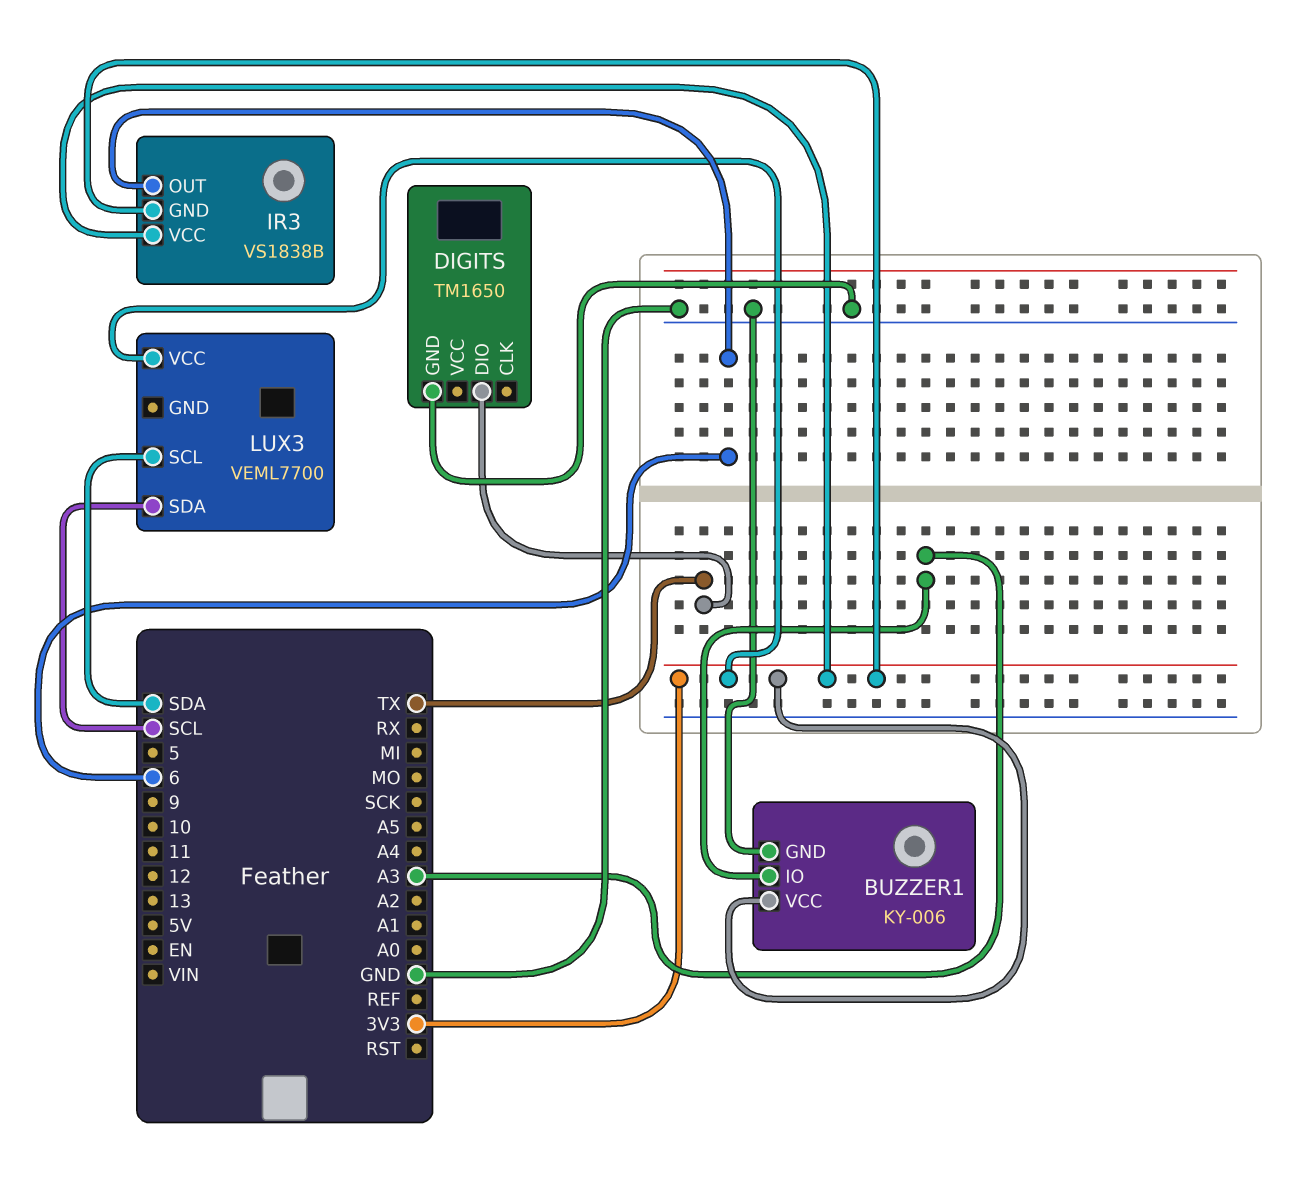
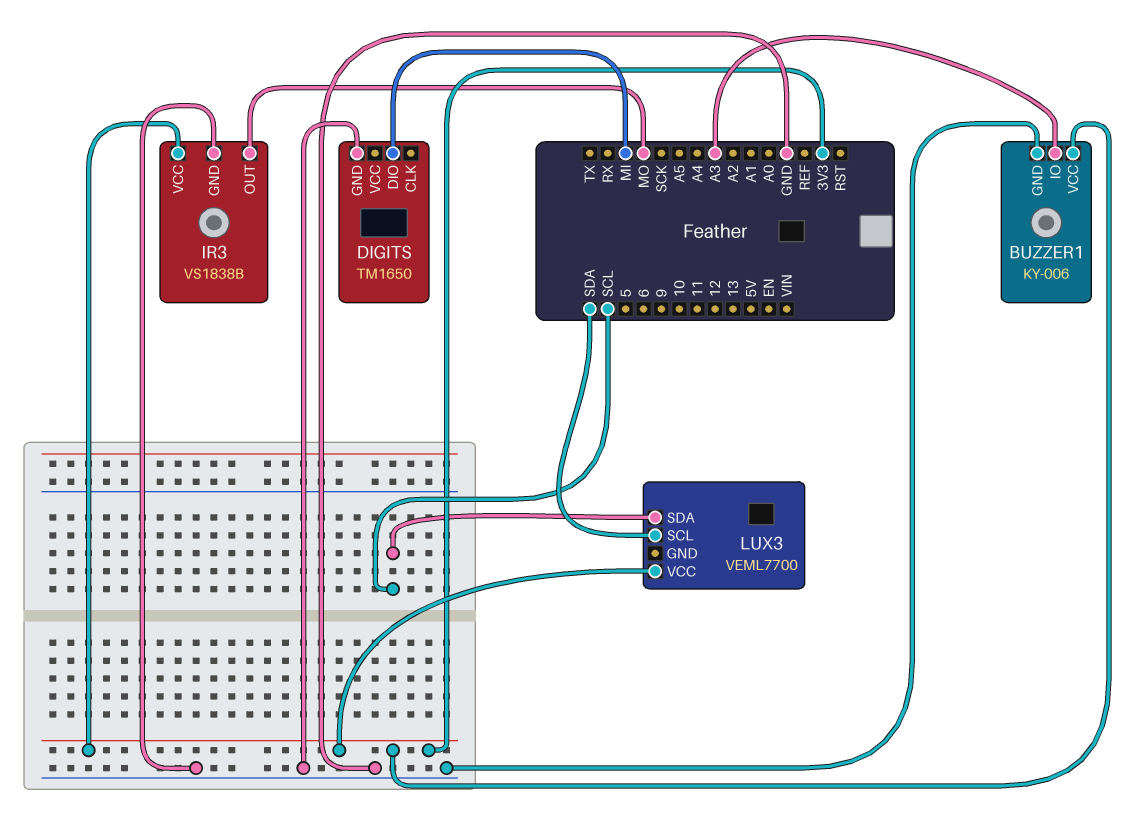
DIGITS pin DIO: TX -> MI
IR3 pin GND: 3V3 -> GND
IR3 pin OUT: 6 -> MO

